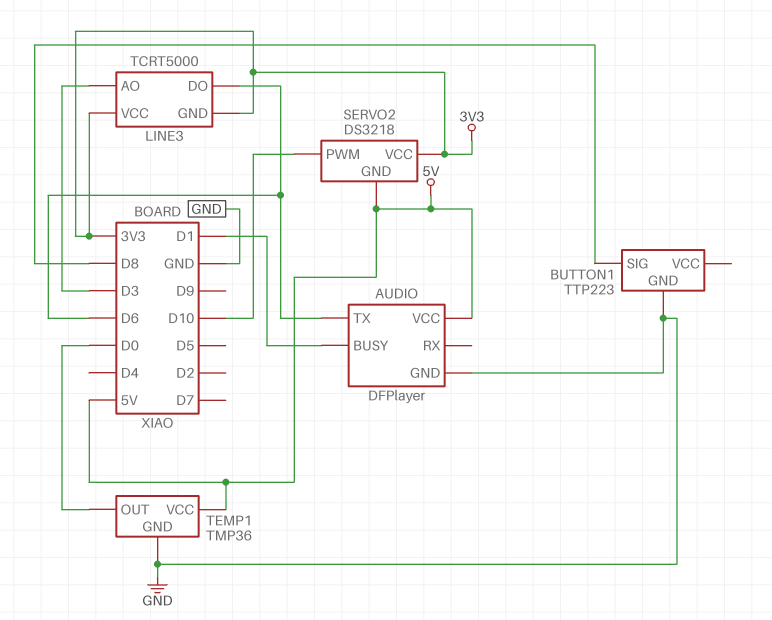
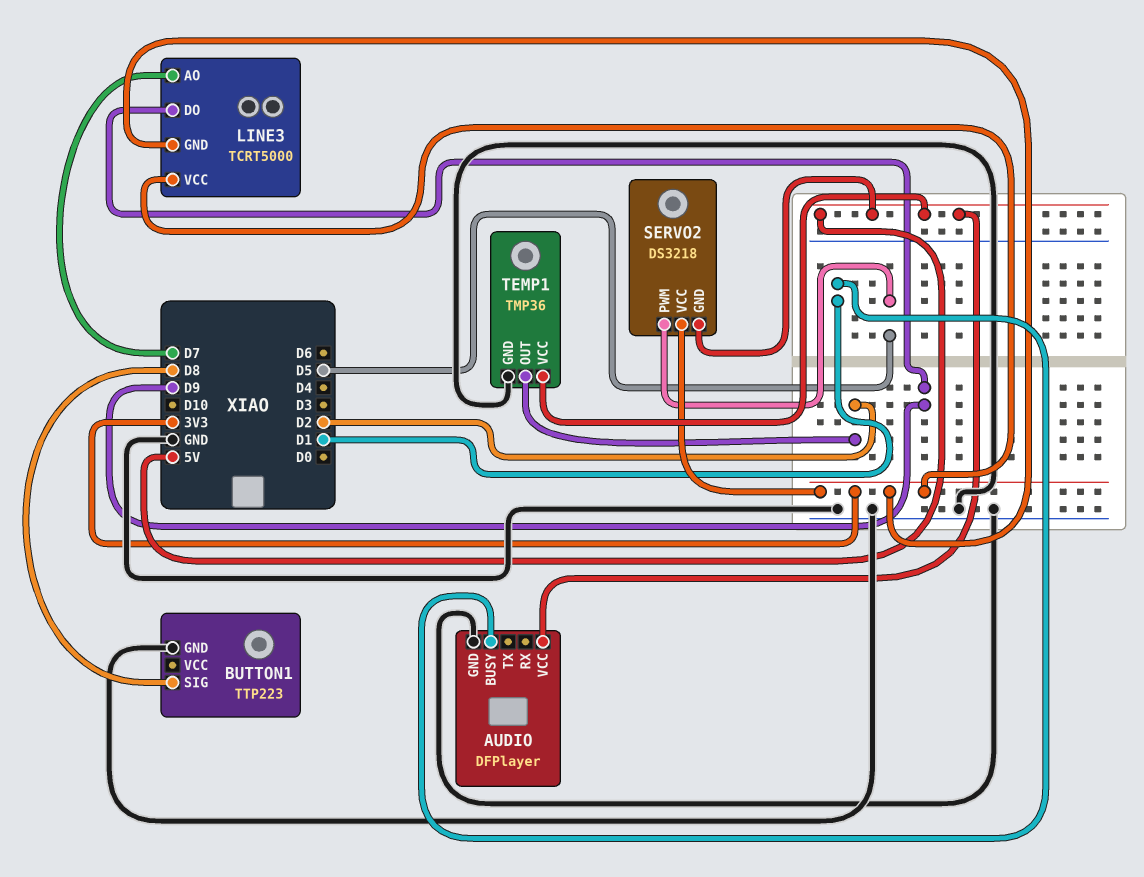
AUDIO pin TX: D6 -> none
LINE3 pin AO: D3 -> D7
LINE3 pin DO: D6 -> D9
SERVO2 pin PWM: D10 -> D5
TEMP1 pin OUT: D0 -> D2

